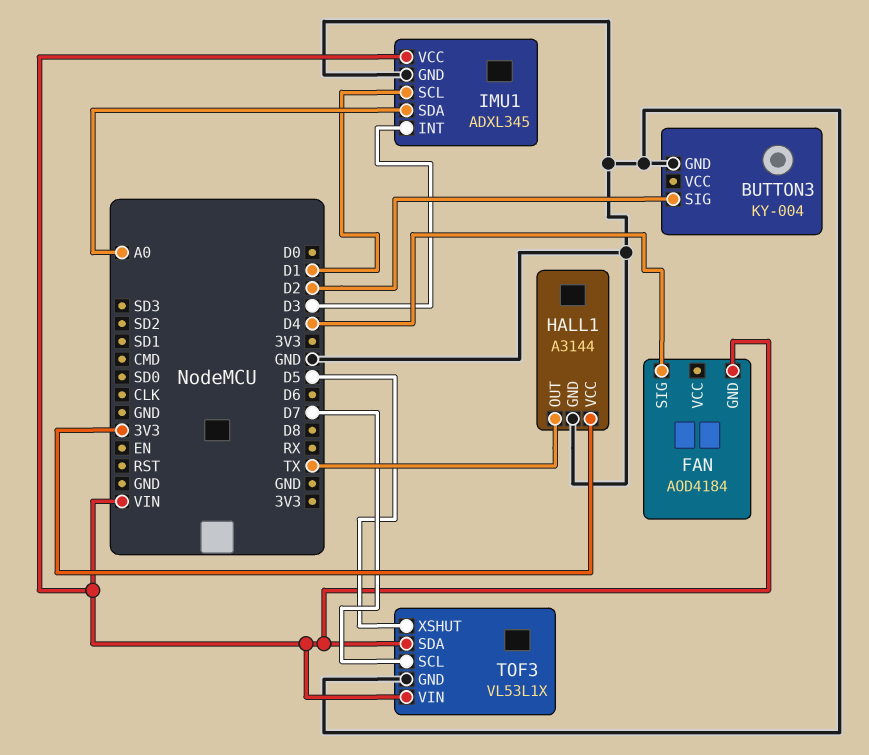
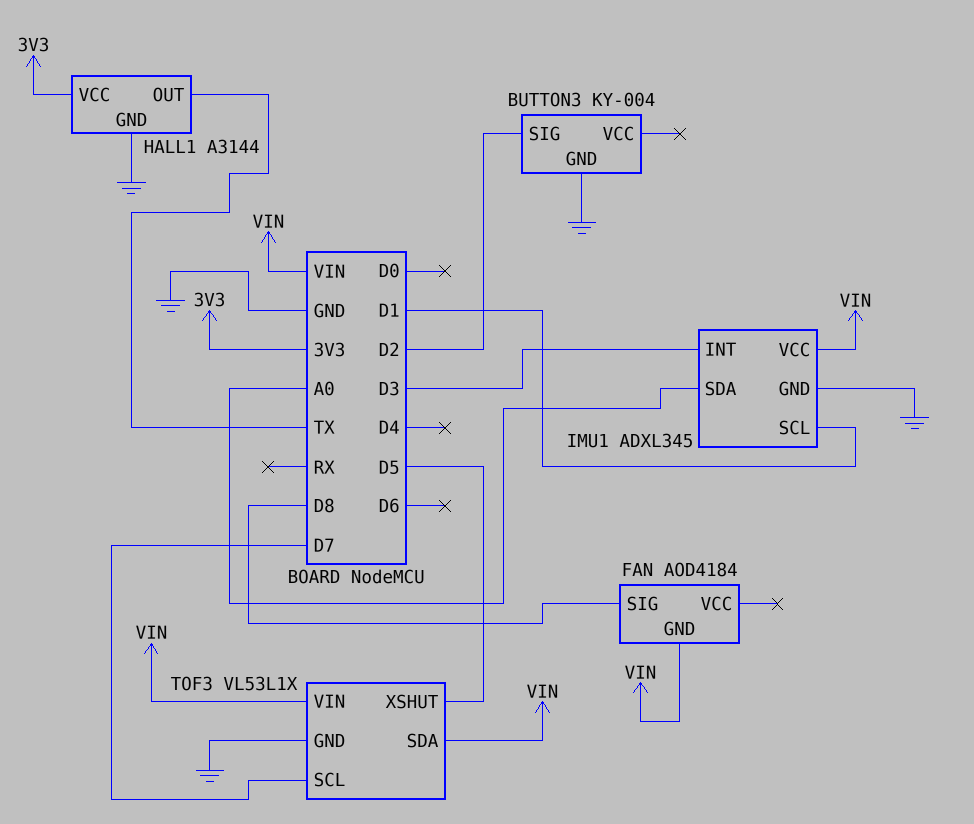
FAN pin SIG: D4 -> D8

